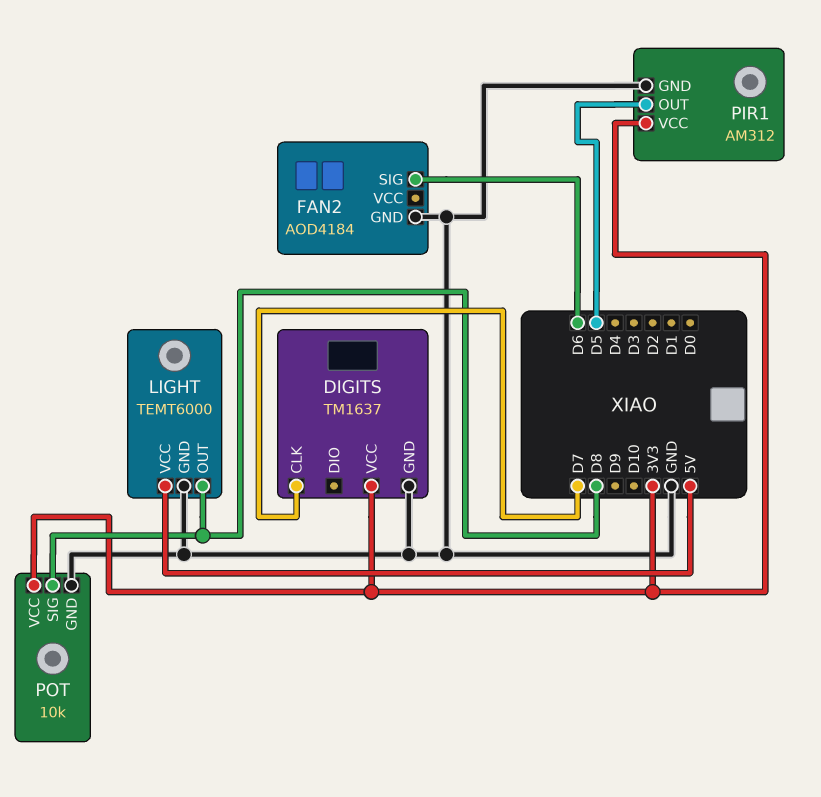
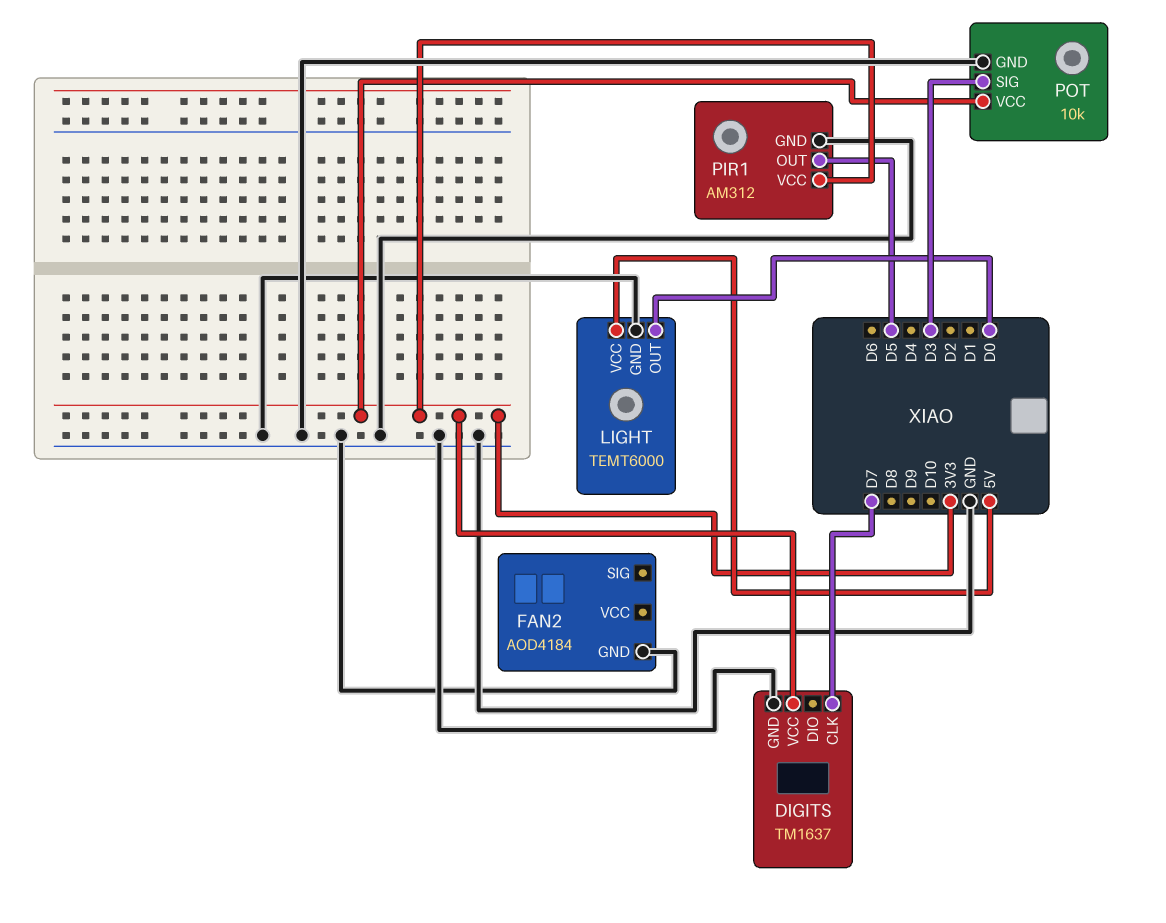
FAN2 pin SIG: D6 -> none
LIGHT pin OUT: D8 -> D0
POT pin SIG: D8 -> D3

